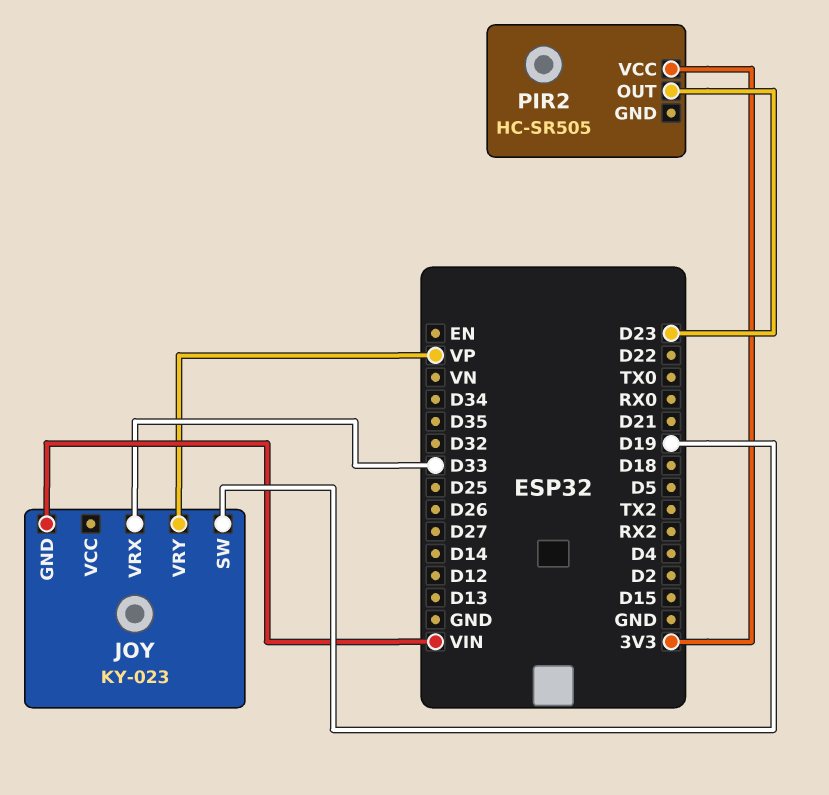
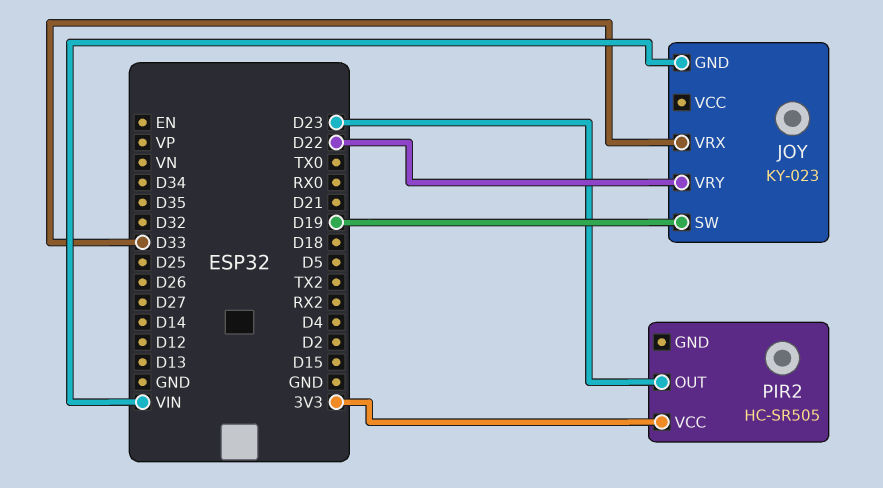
JOY pin VRY: VP -> D22

